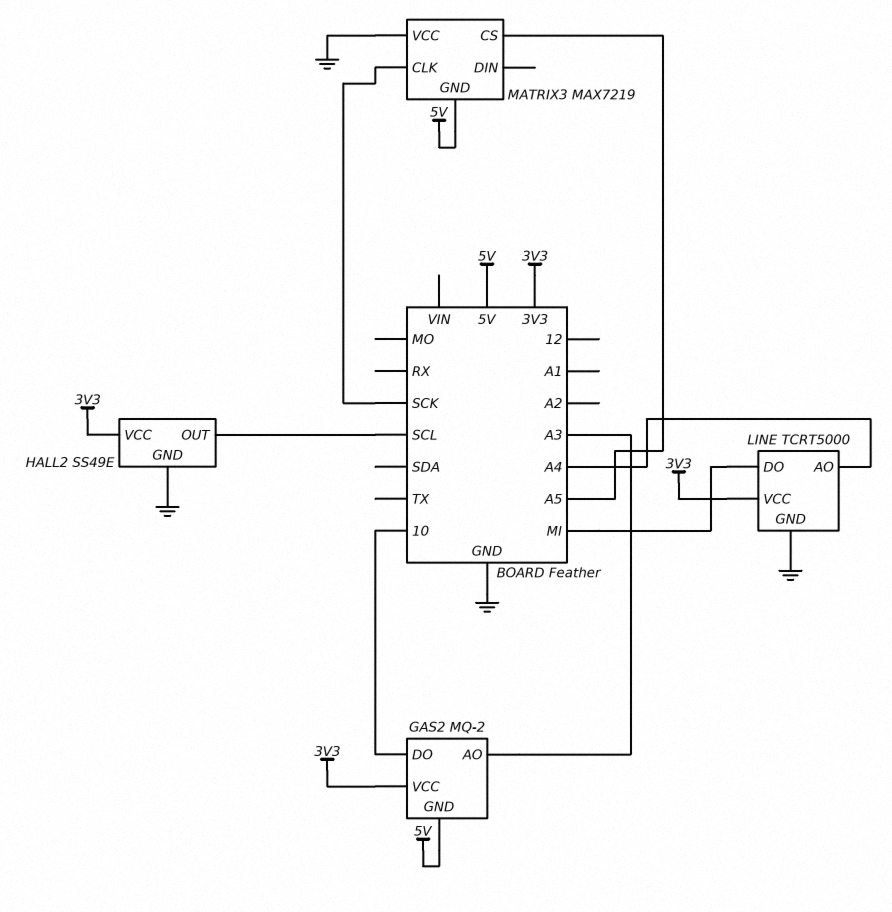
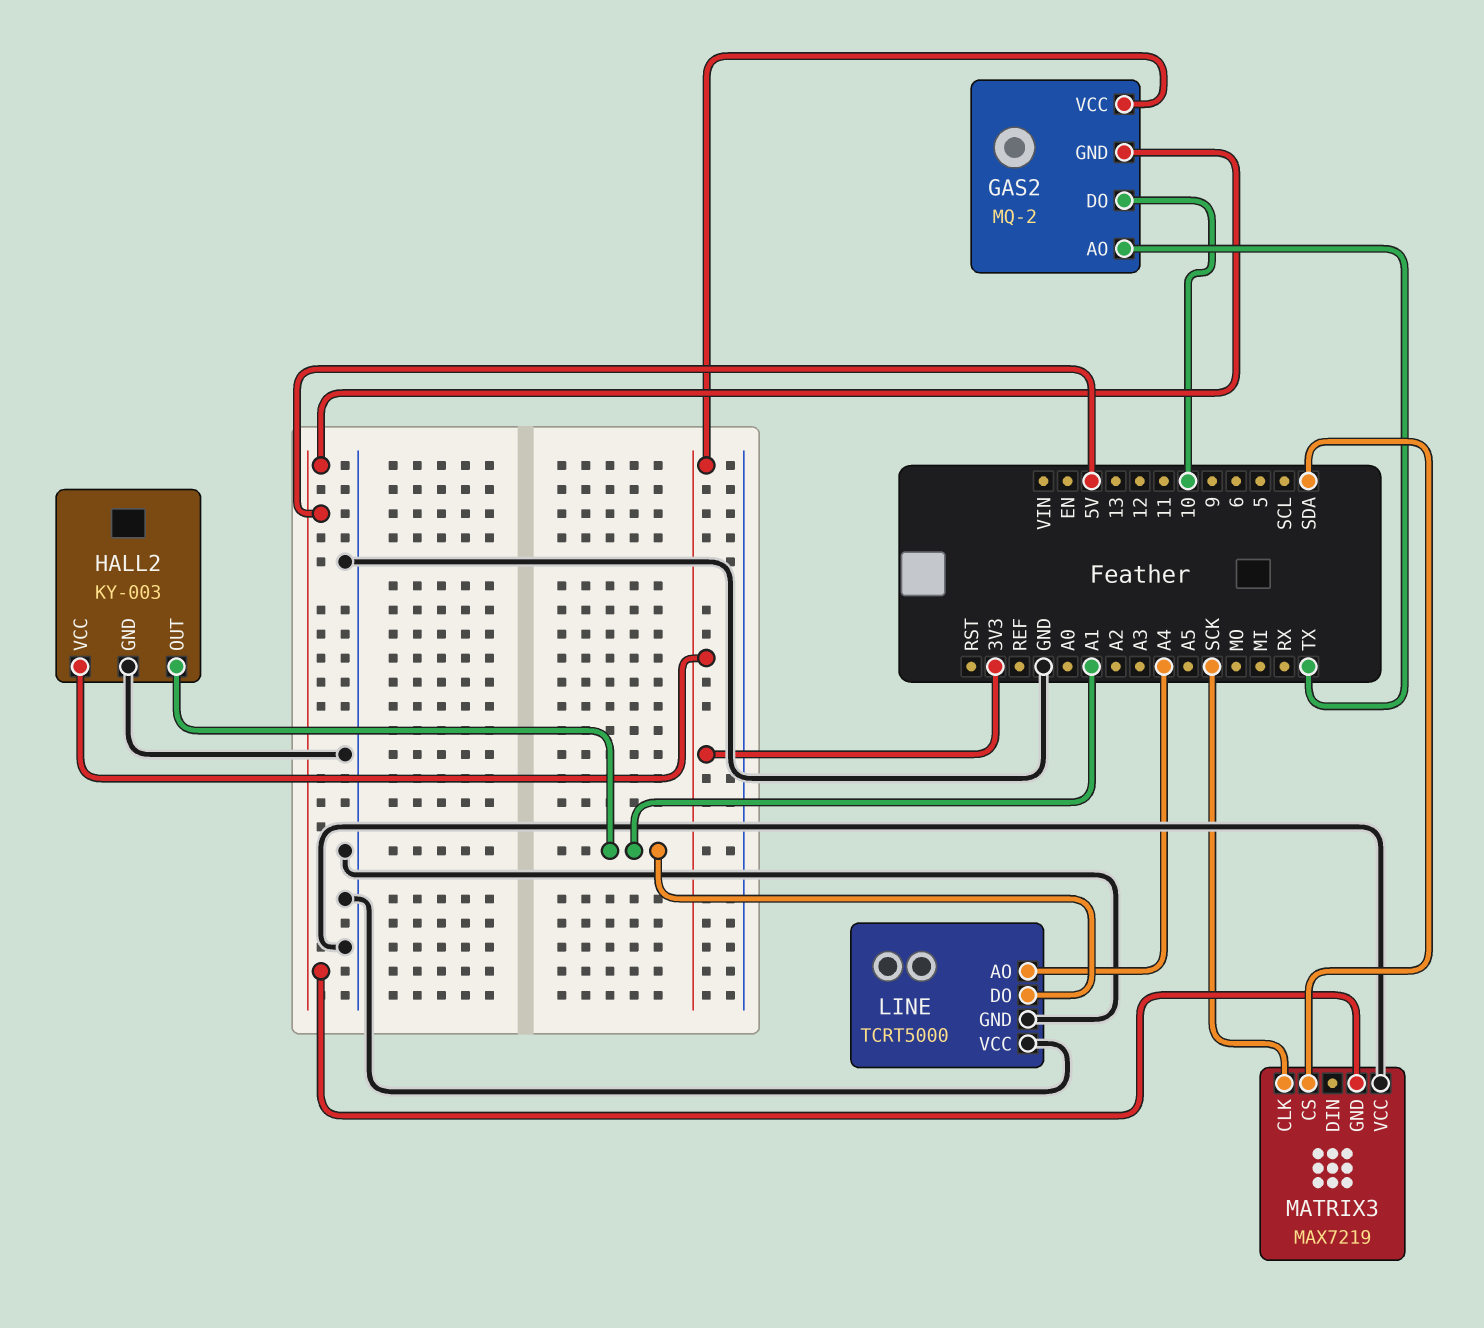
GAS2 pin AO: A3 -> TX
HALL2: SS49E -> KY-003
HALL2 pin OUT: SCL -> A1
LINE pin DO: MI -> A1
LINE pin VCC: 3V3 -> GND
MATRIX3 pin CS: A5 -> SDA

